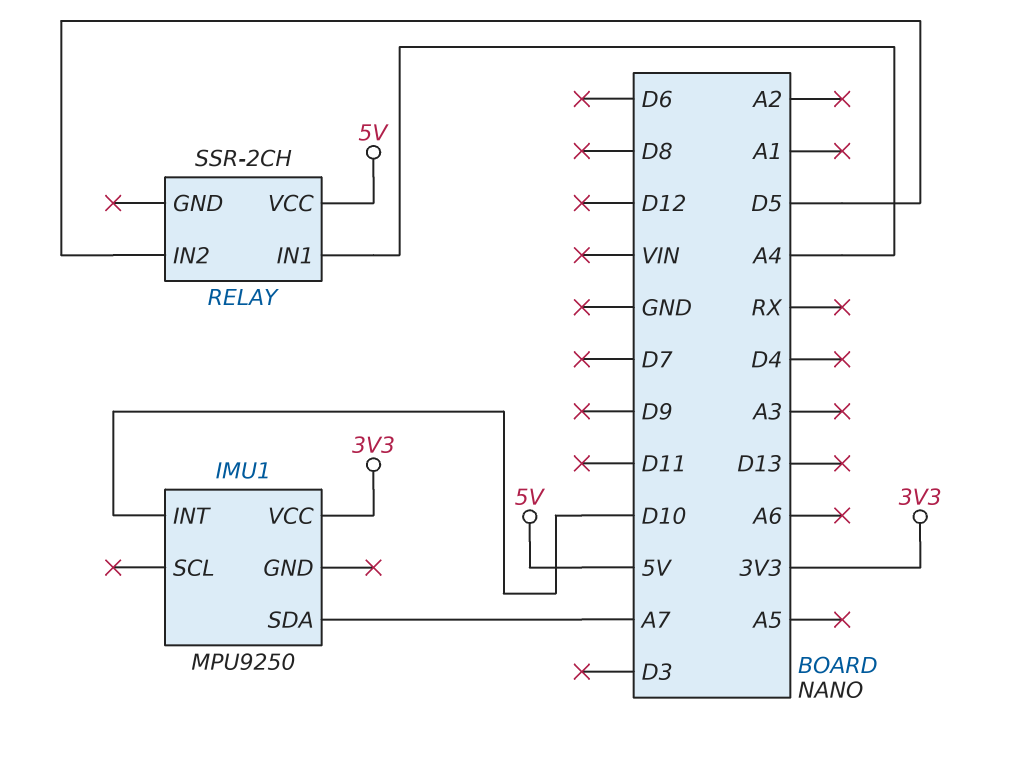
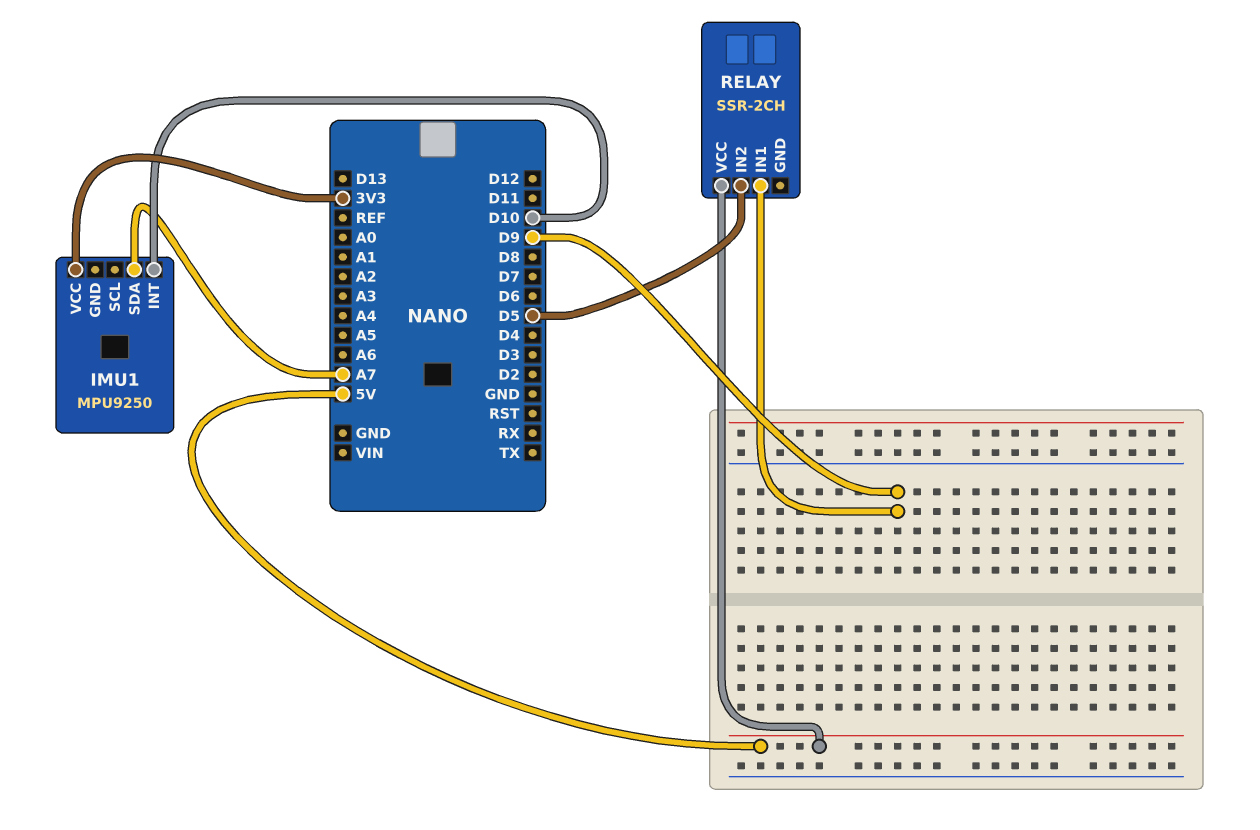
RELAY pin IN1: A4 -> D9

